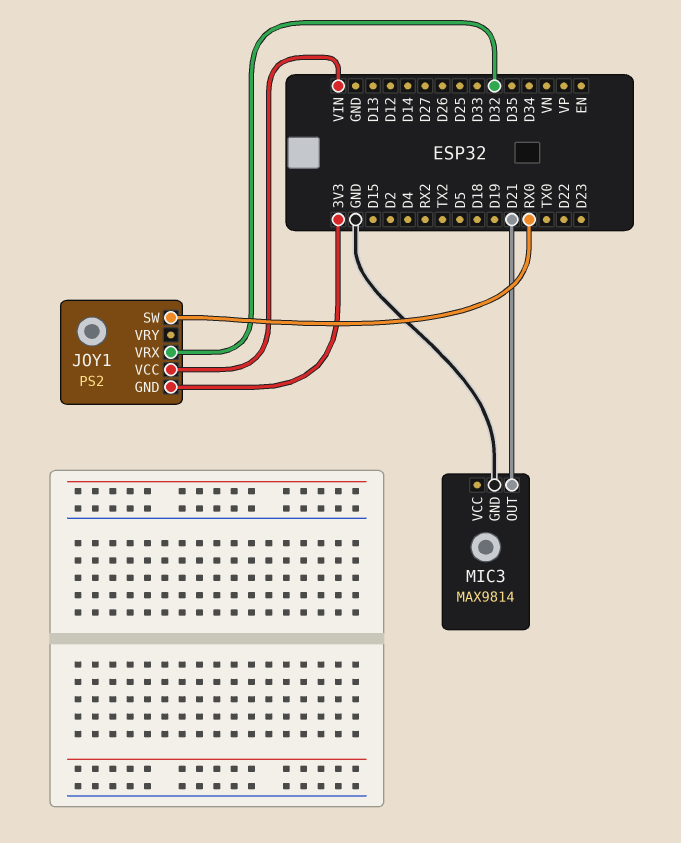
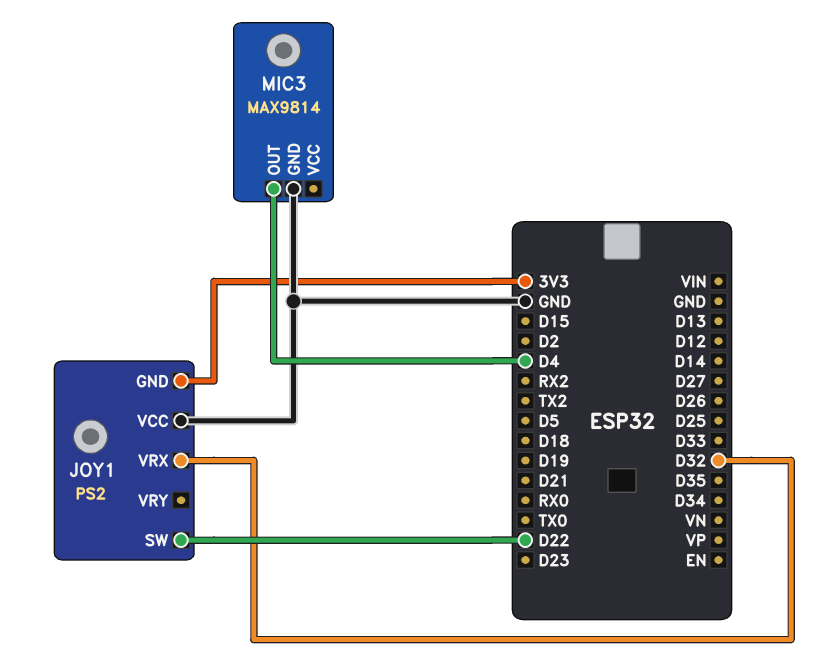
JOY1 pin SW: RX0 -> D22
JOY1 pin VCC: VIN -> GND
MIC3 pin OUT: D21 -> D4

